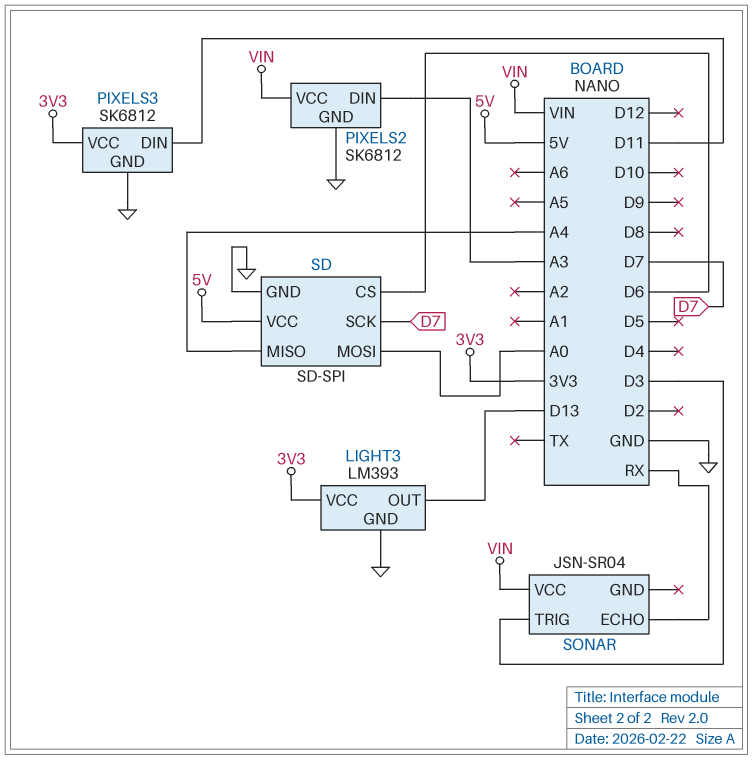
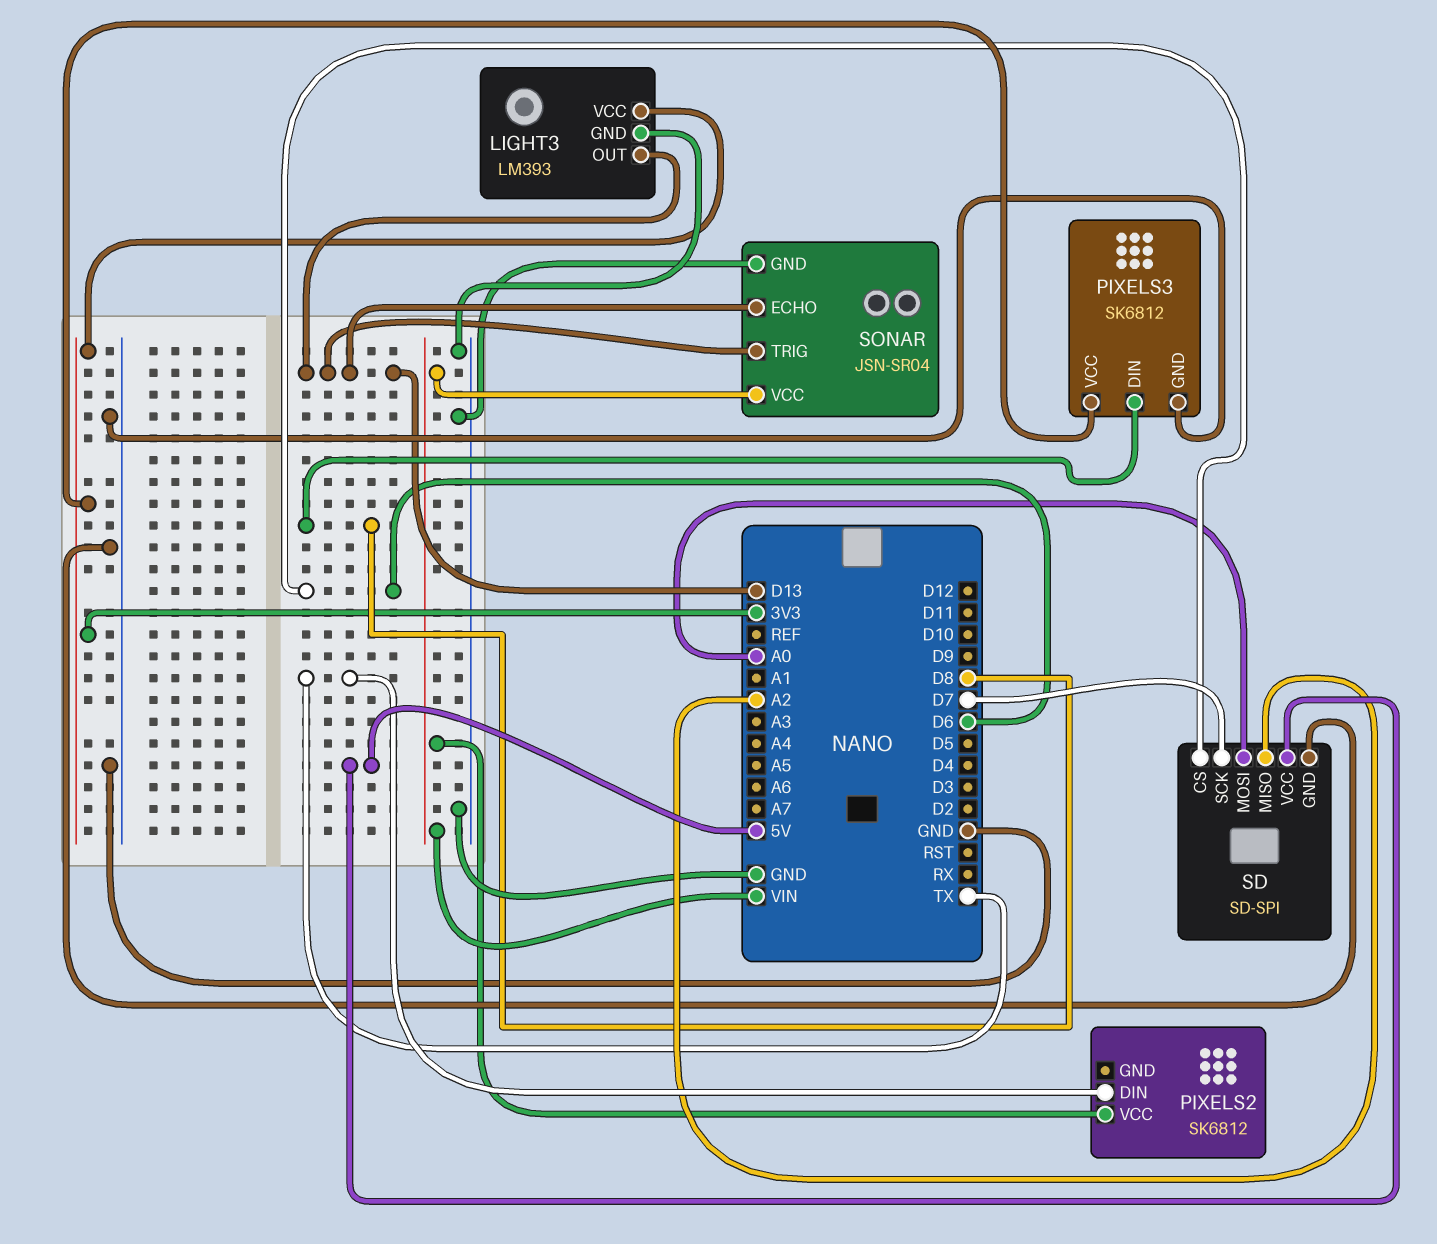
PIXELS2 pin DIN: A3 -> TX
PIXELS2 pin GND: GND -> none
PIXELS3 pin DIN: D11 -> D8
SD pin MISO: A4 -> A2
SONAR pin ECHO: RX -> D13
SONAR pin GND: none -> GND
SONAR pin TRIG: D3 -> D13

